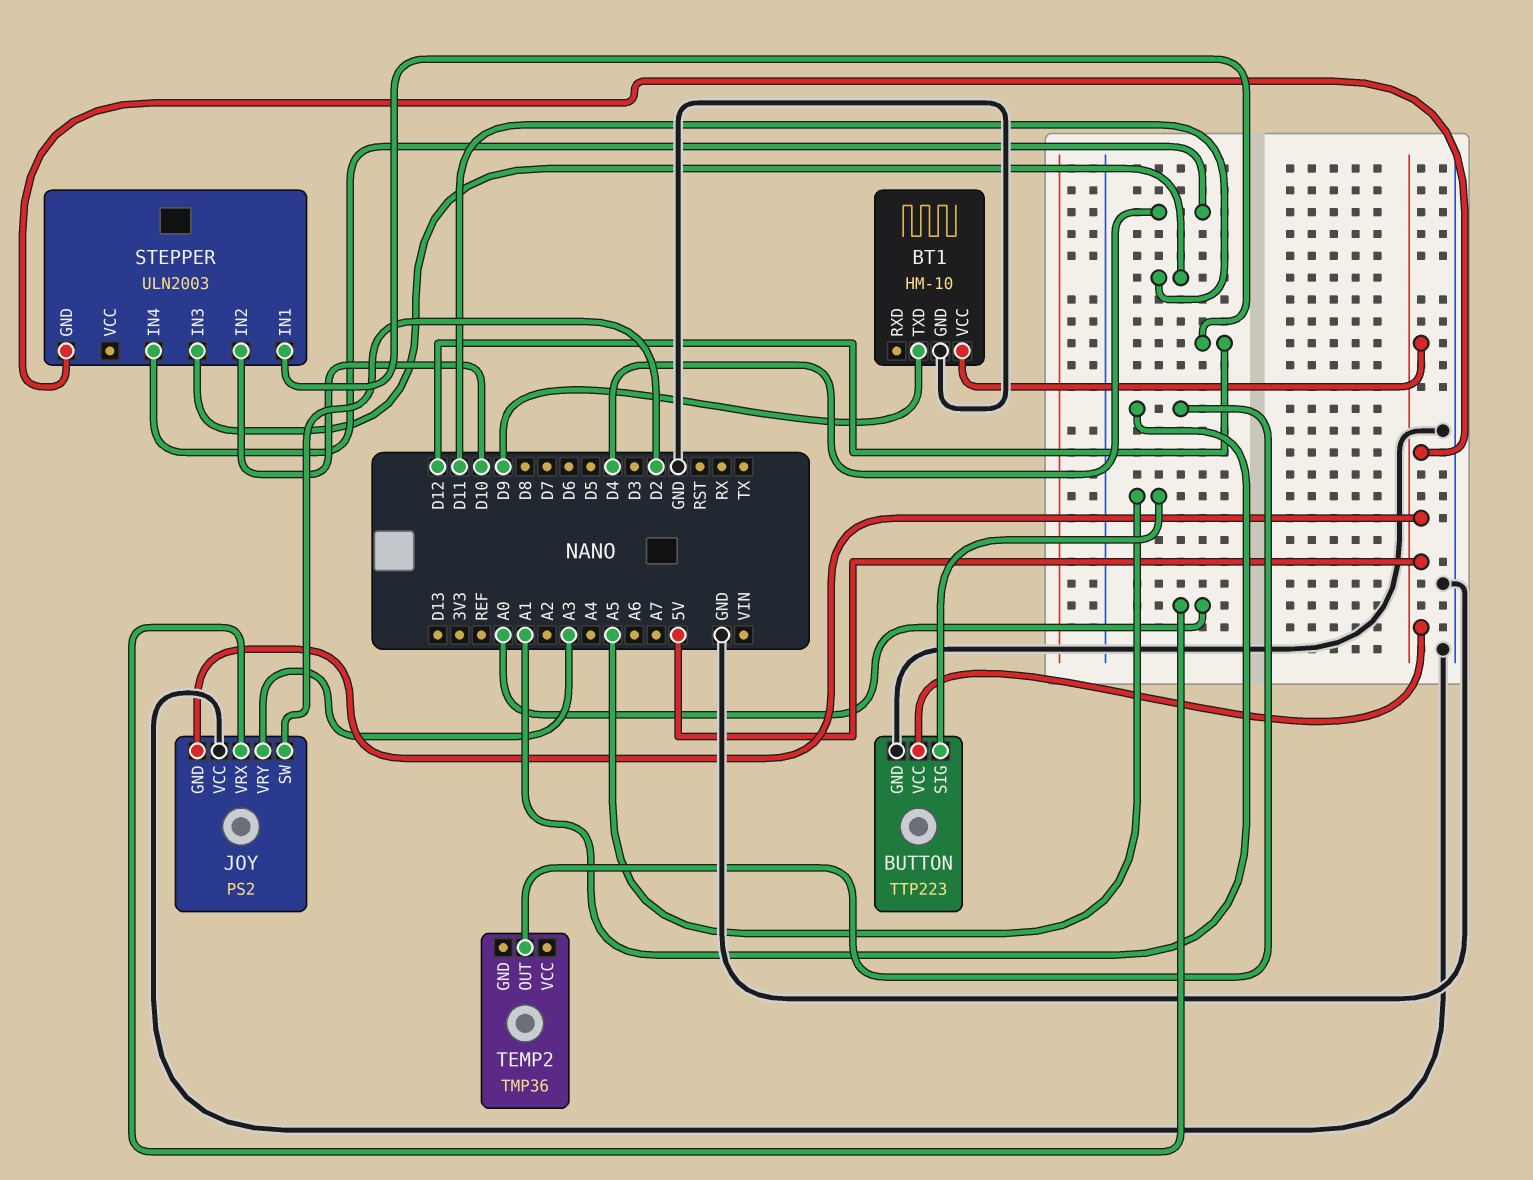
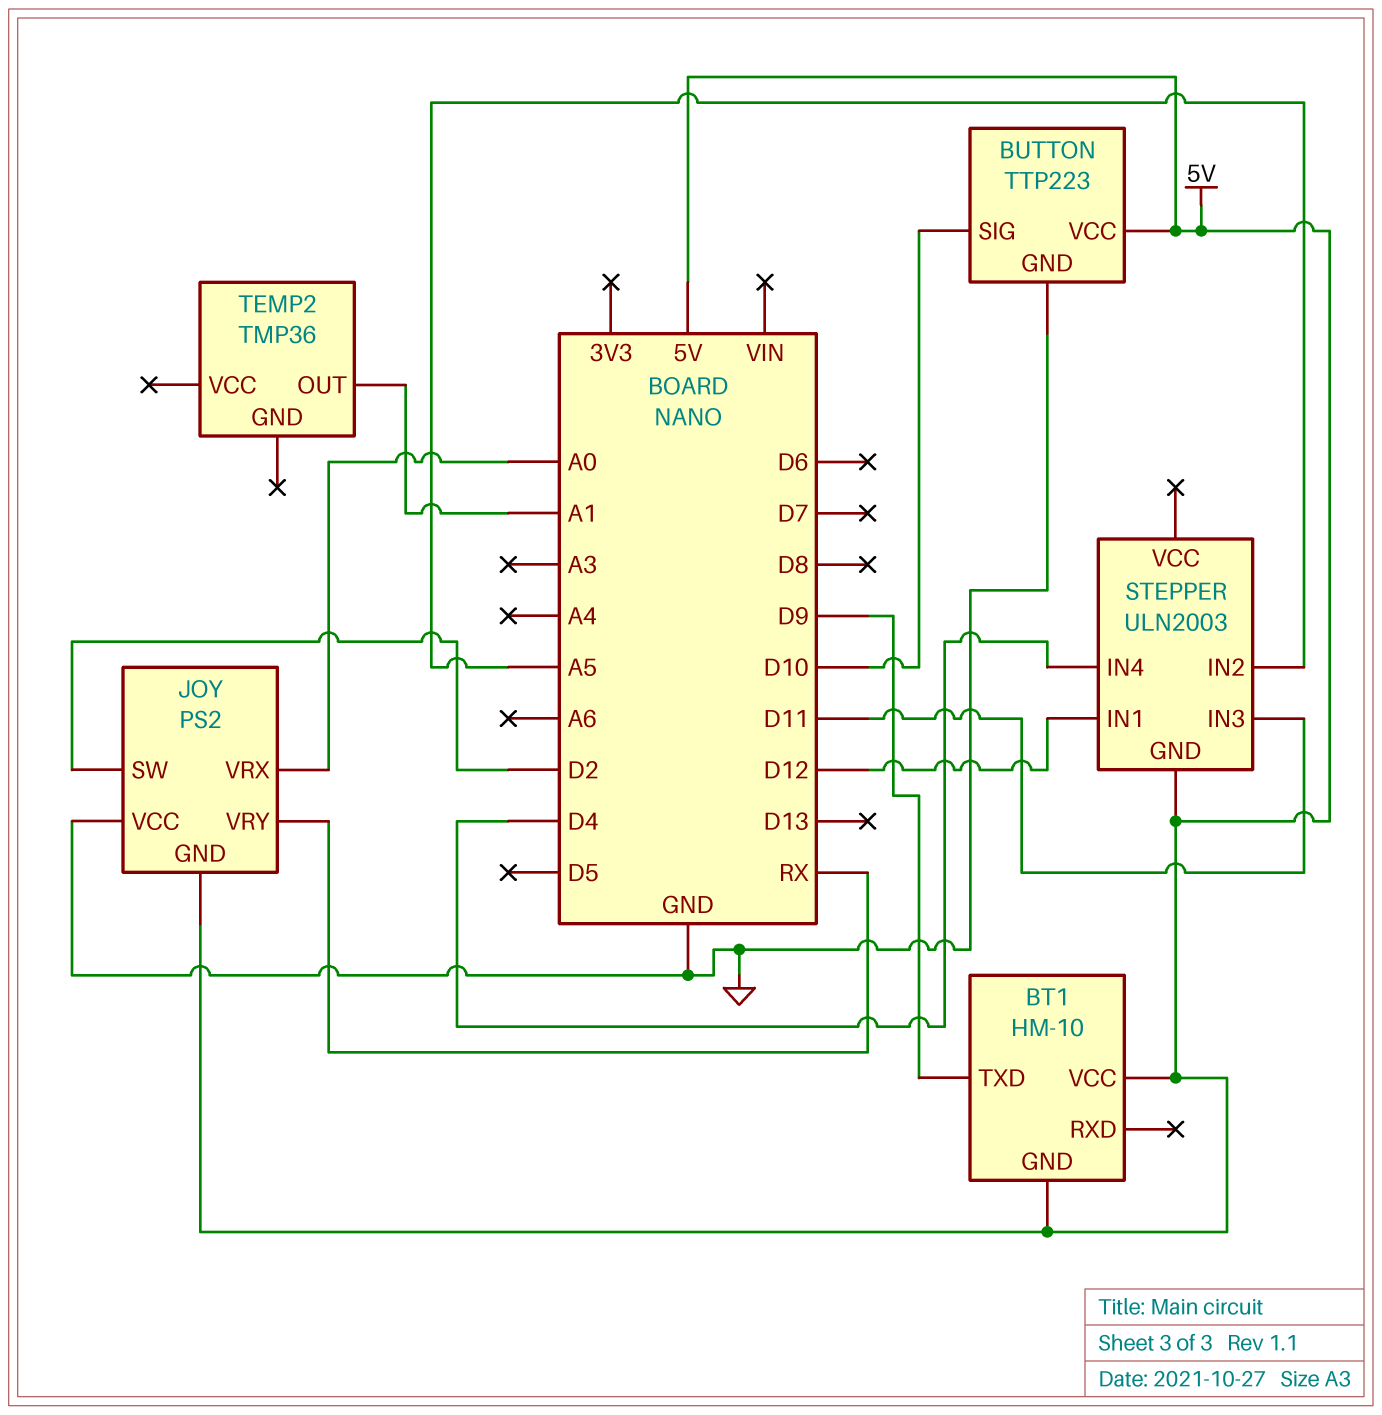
BT1 pin GND: GND -> 5V
BUTTON pin SIG: A5 -> D10
JOY pin VRY: A3 -> RX
STEPPER pin IN2: D10 -> A5

